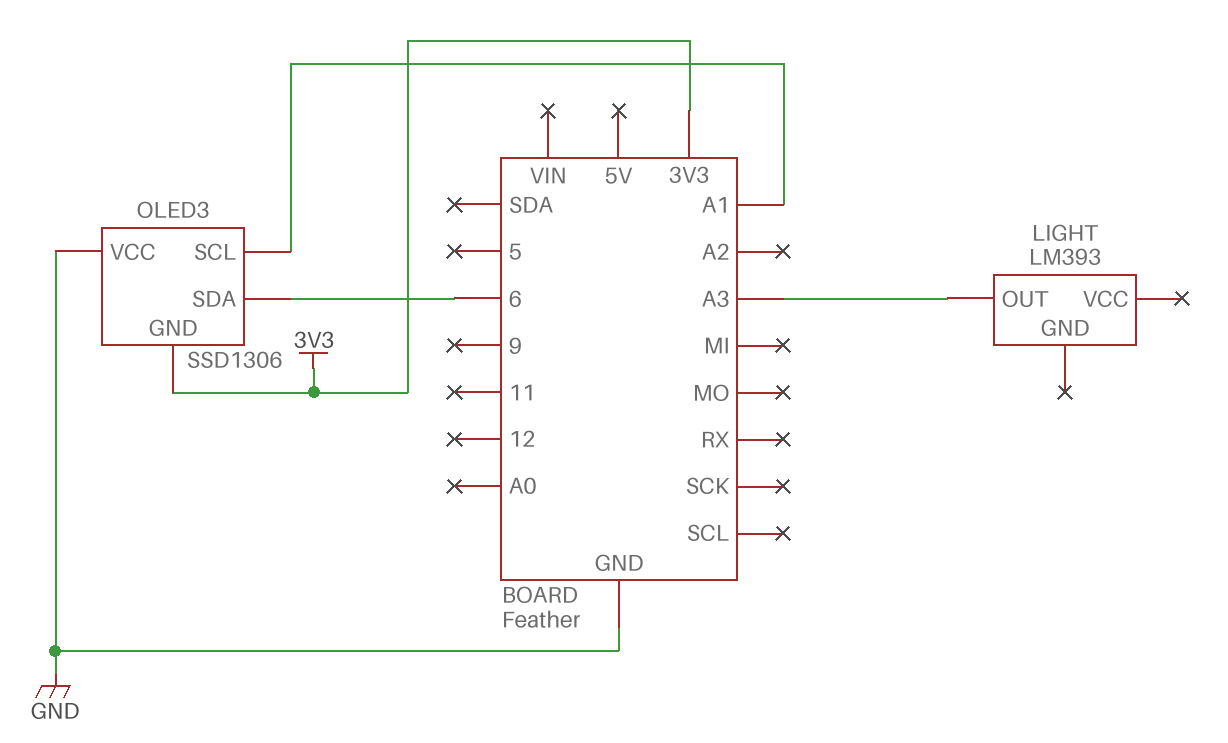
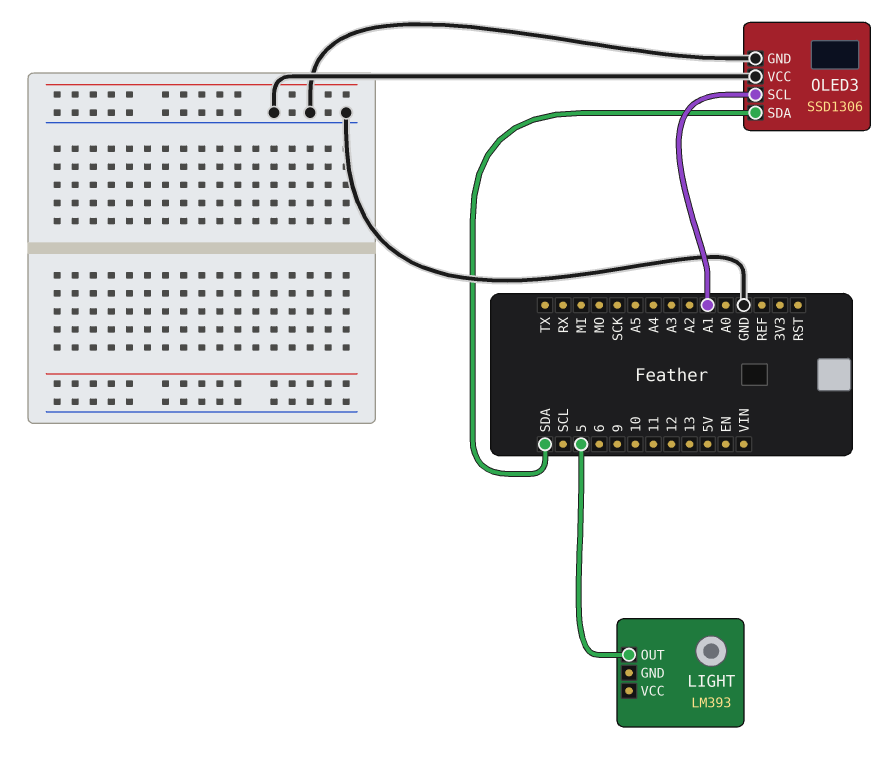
LIGHT pin OUT: A3 -> 5
OLED3 pin GND: 3V3 -> GND
OLED3 pin SDA: 6 -> SDA

